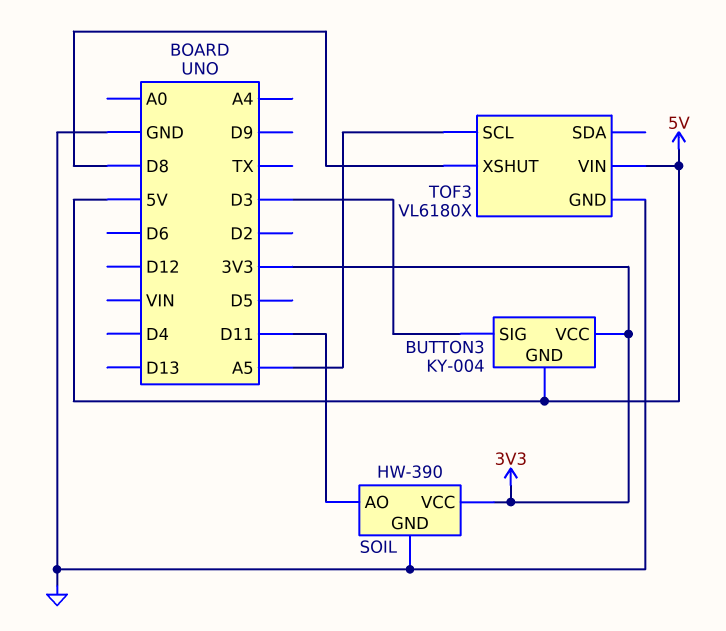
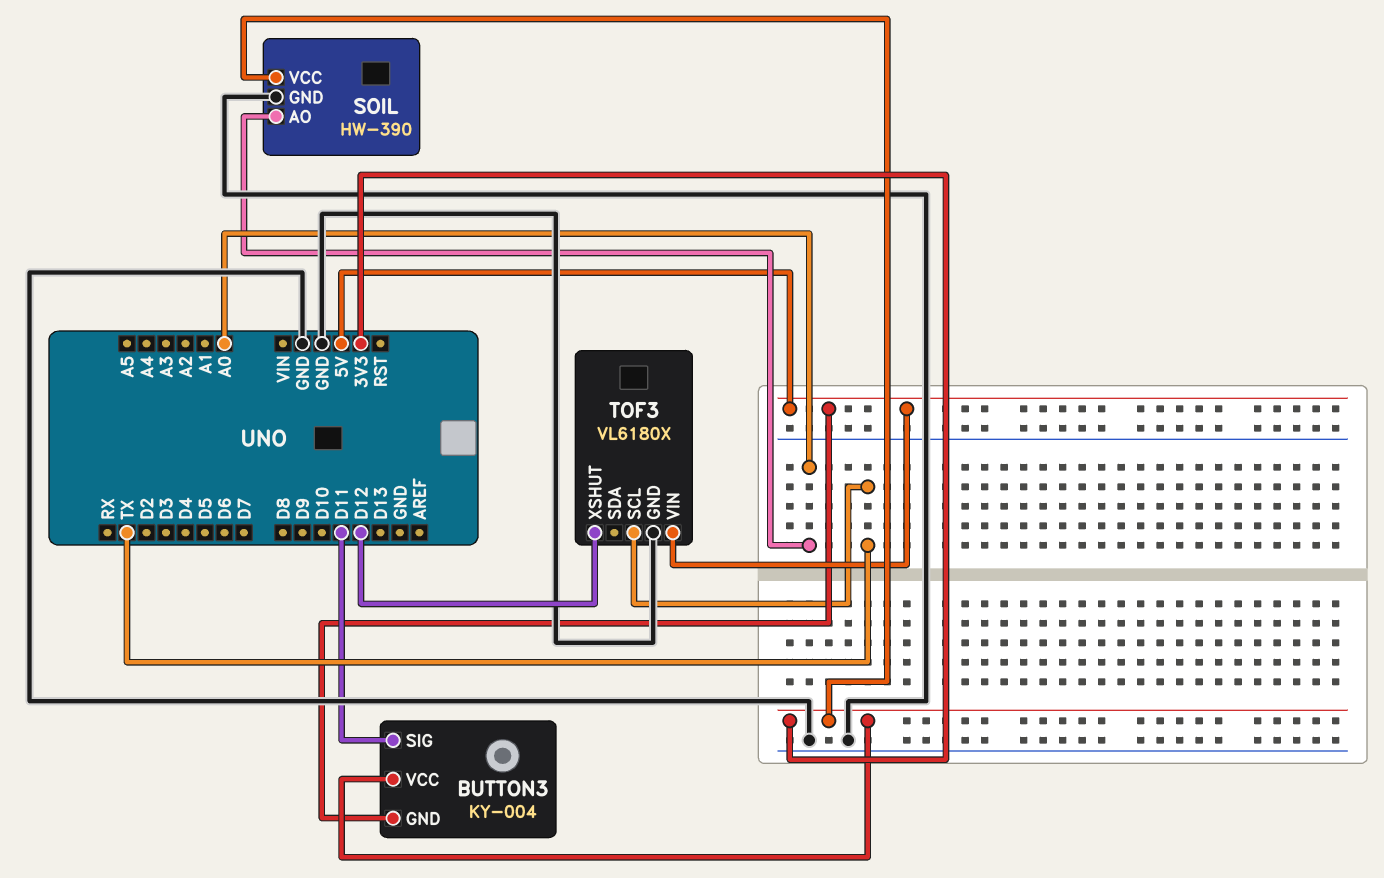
BUTTON3 pin SIG: D3 -> D11
SOIL pin AO: D11 -> A0
TOF3 pin SCL: A5 -> TX
TOF3 pin XSHUT: D8 -> D12

